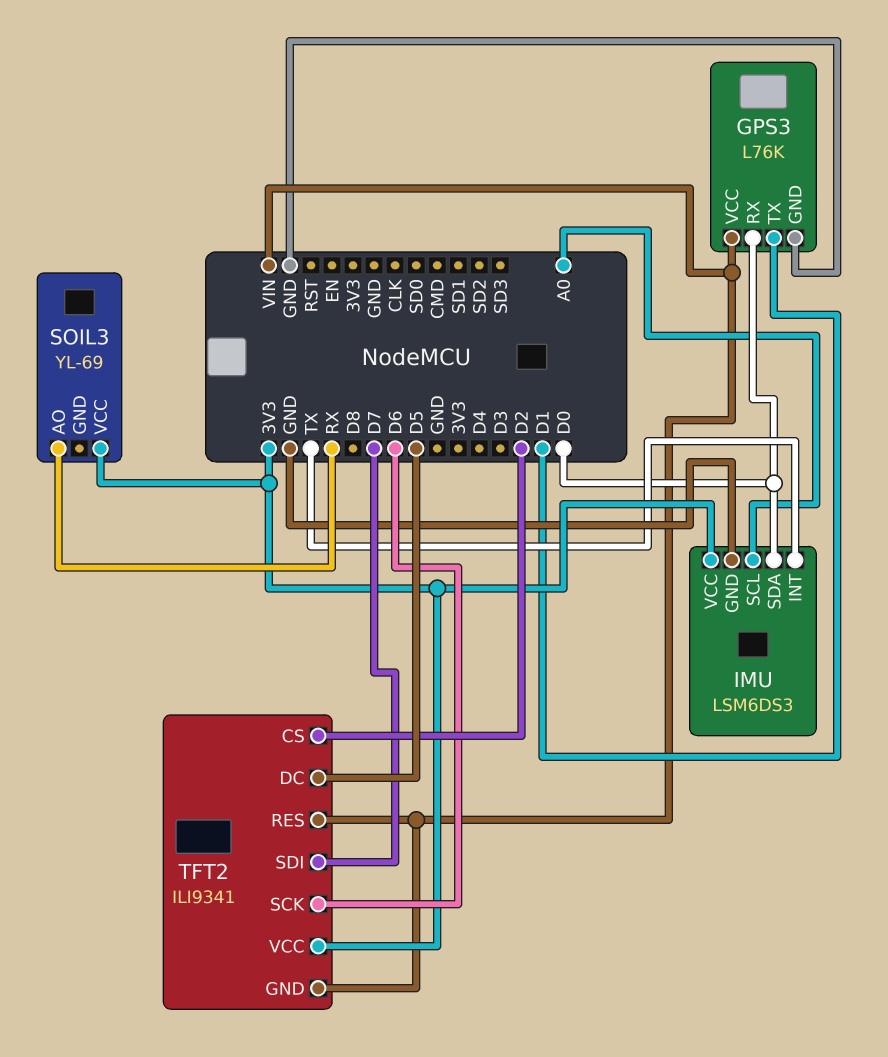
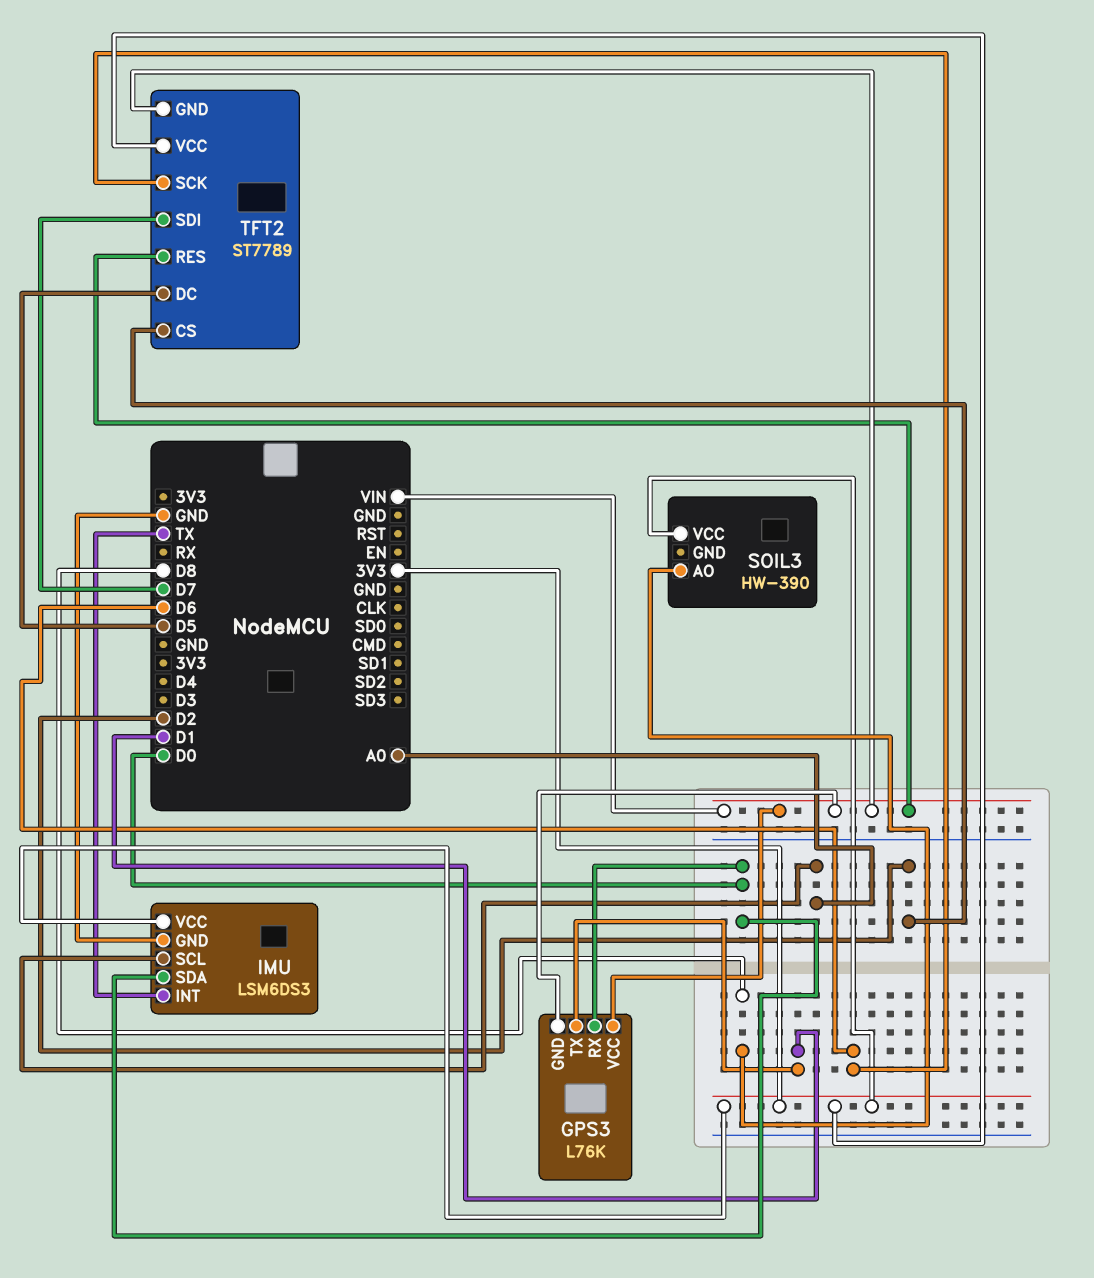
GPS3 pin GND: GND -> VIN
SOIL3: YL-69 -> HW-390
SOIL3 pin AO: RX -> D8
TFT2: ILI9341 -> ST7789

